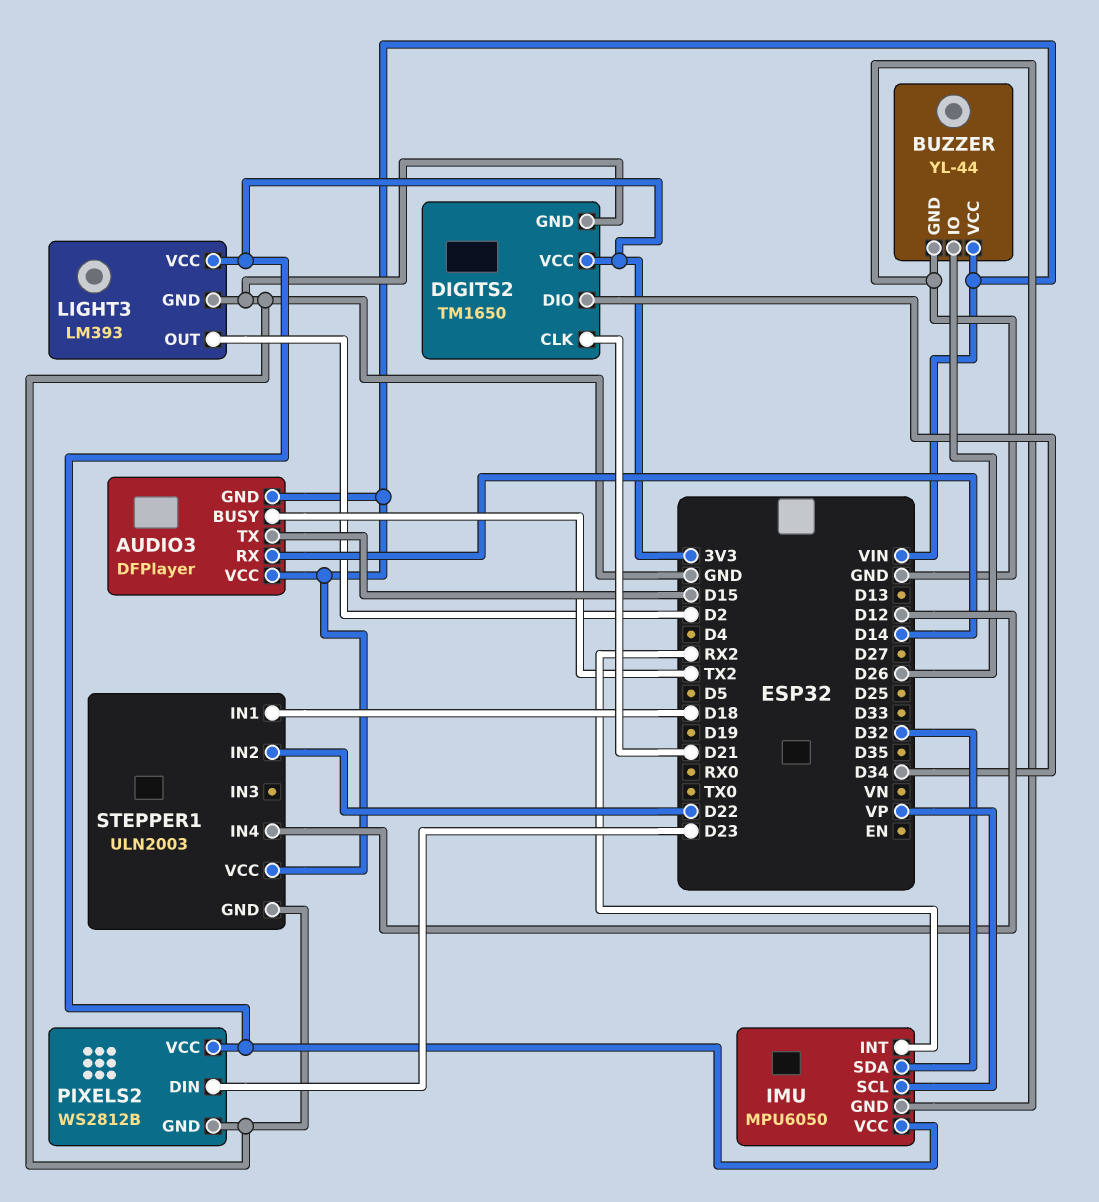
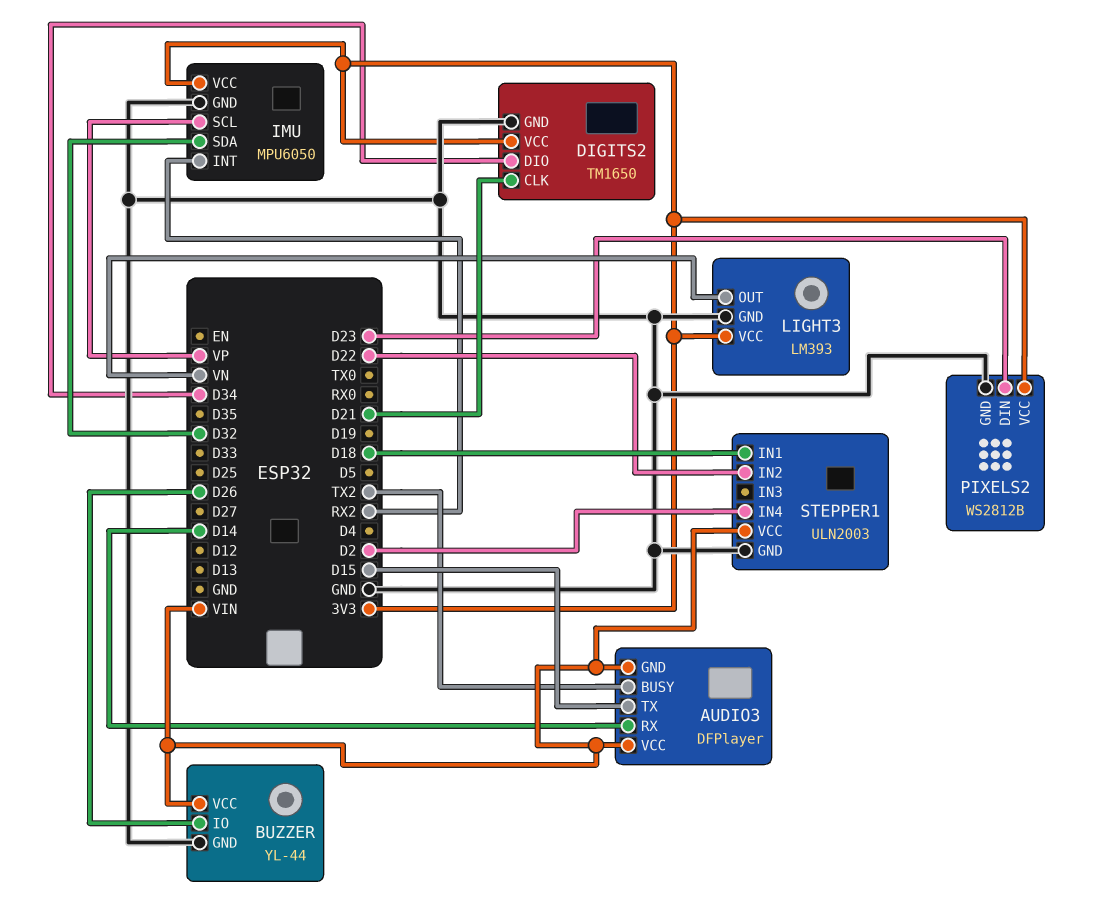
LIGHT3 pin OUT: D2 -> VN
STEPPER1 pin IN4: D12 -> D2

